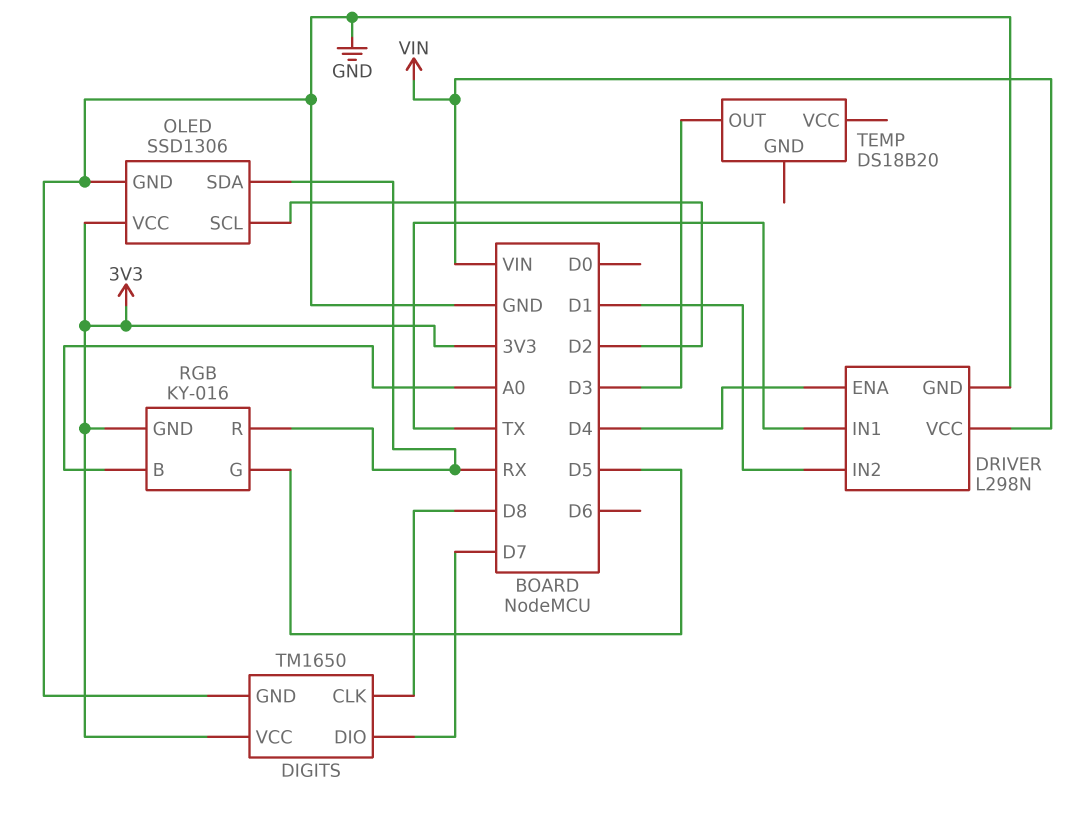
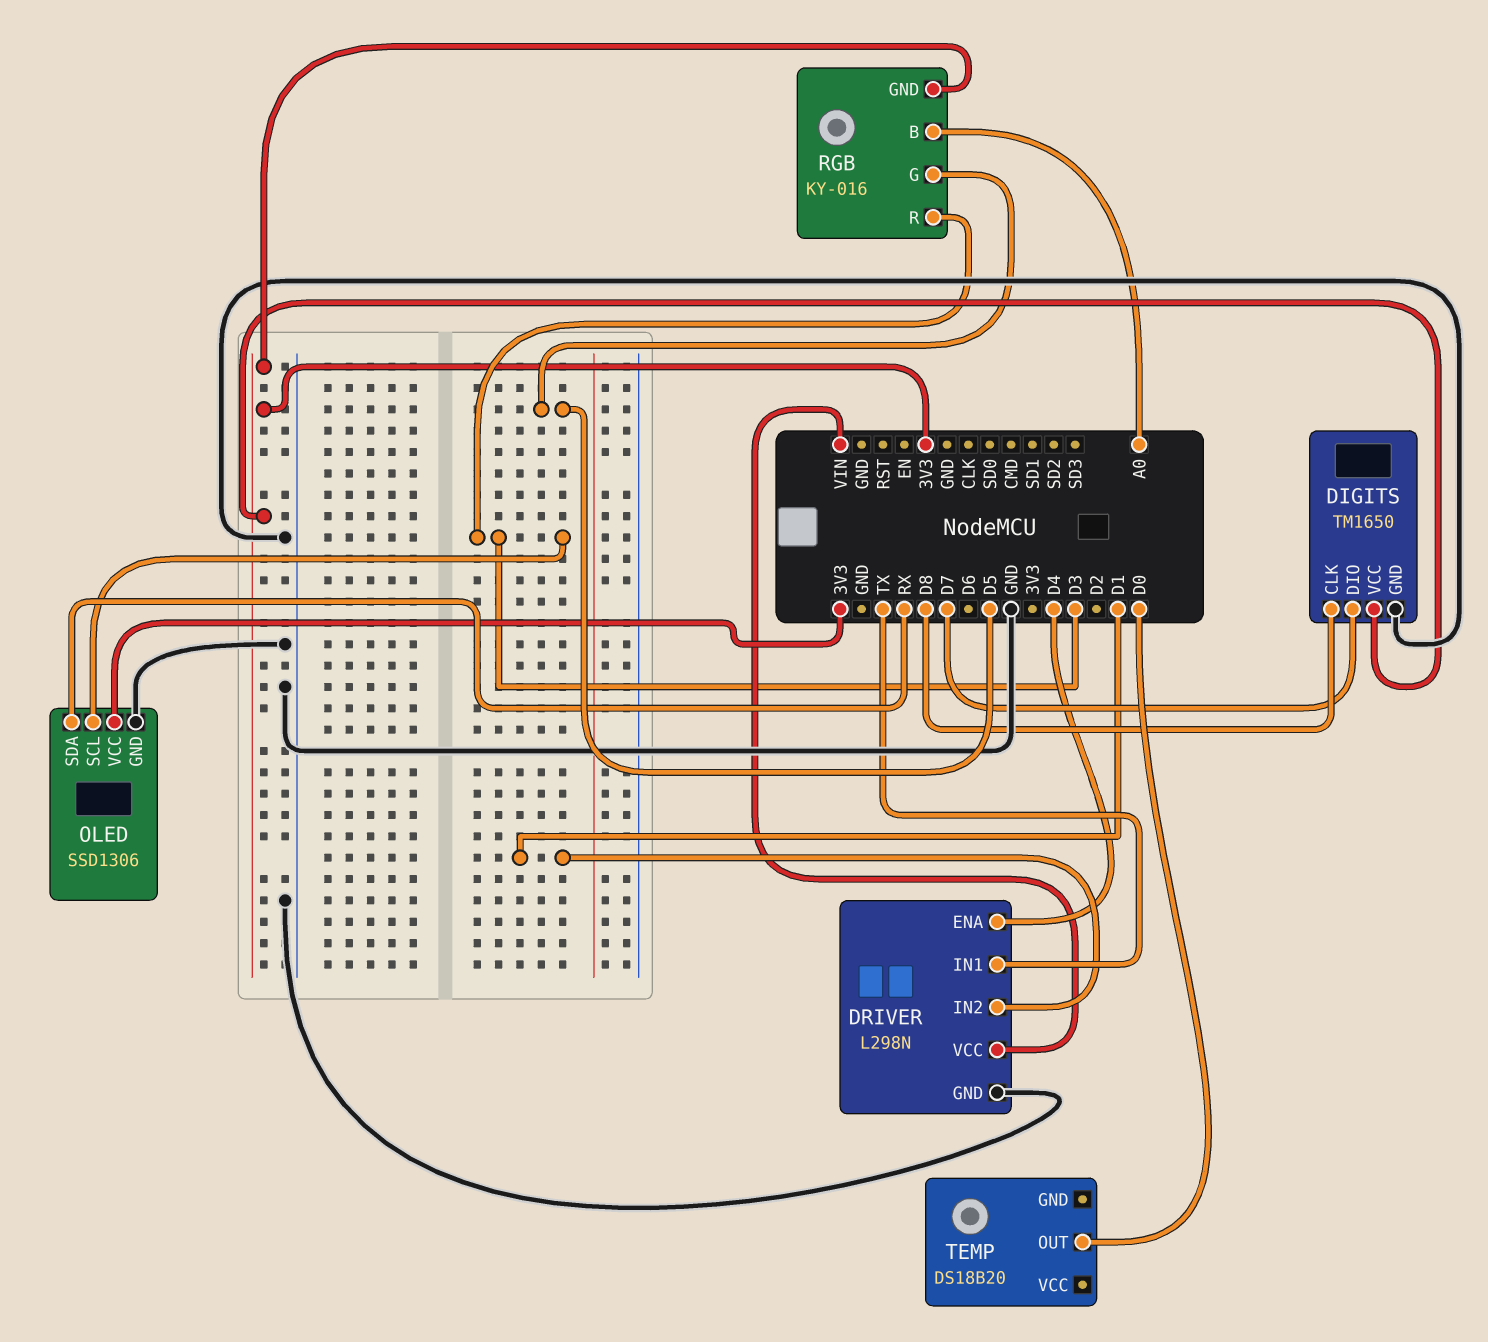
OLED pin SCL: D2 -> D3
RGB pin R: RX -> D3
TEMP pin OUT: D3 -> D0

